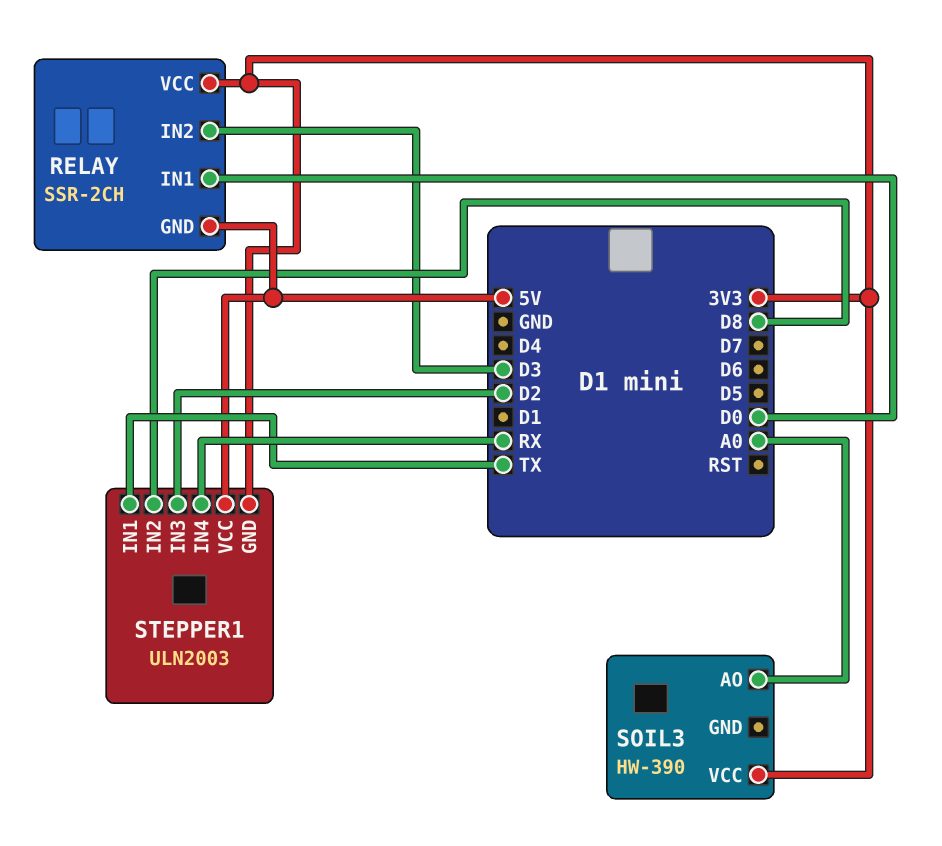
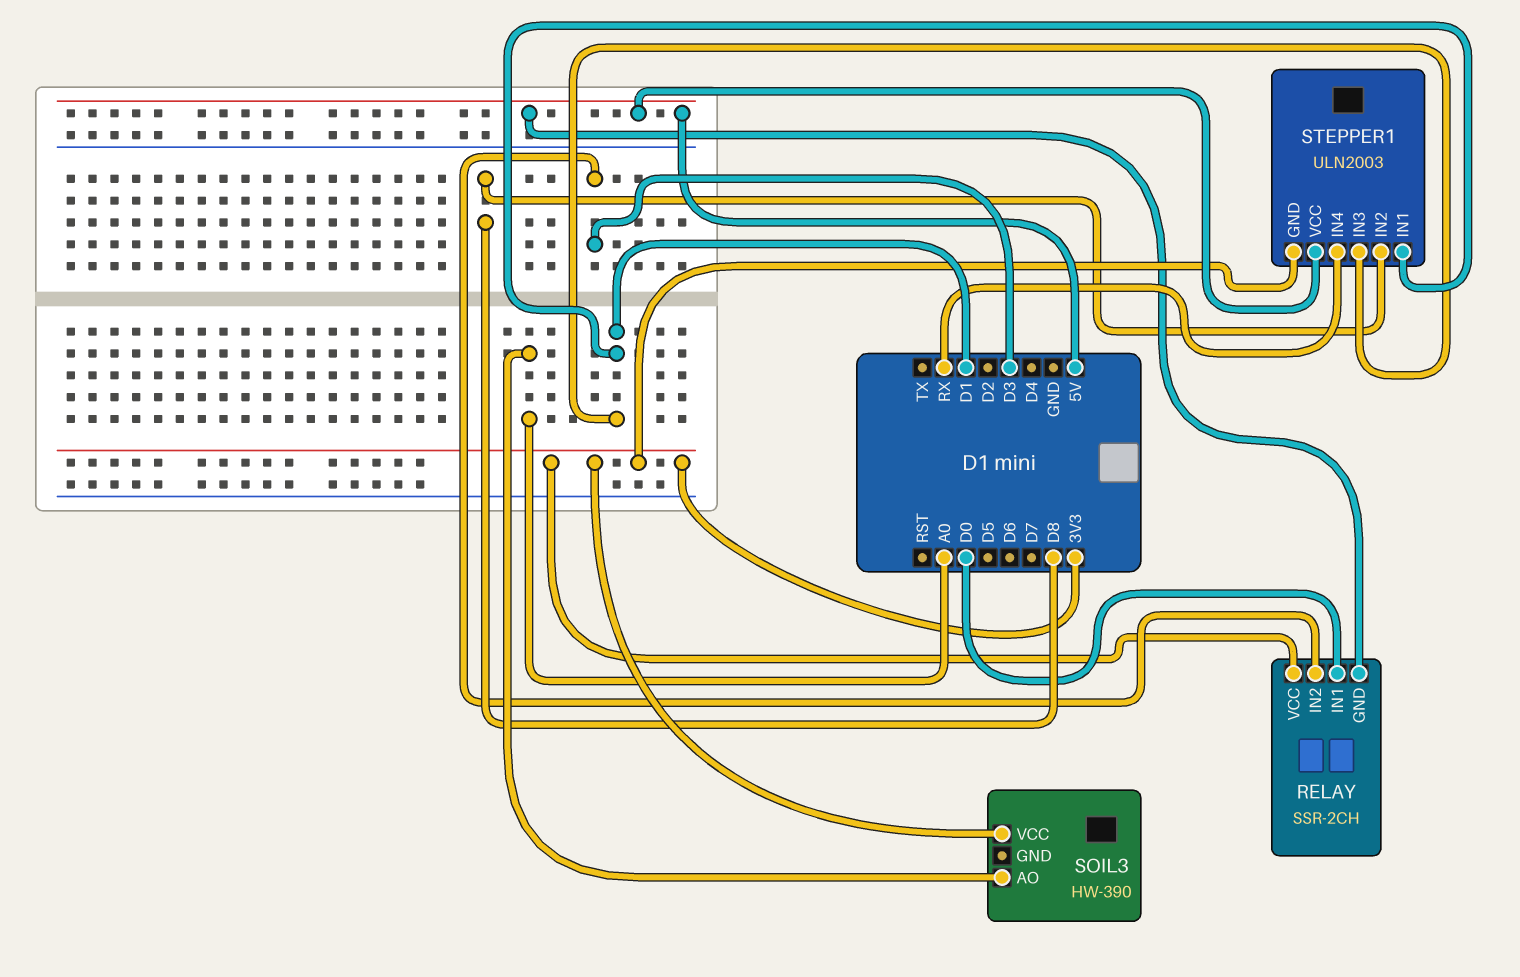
STEPPER1 pin IN1: TX -> D1
STEPPER1 pin IN3: D2 -> D1

